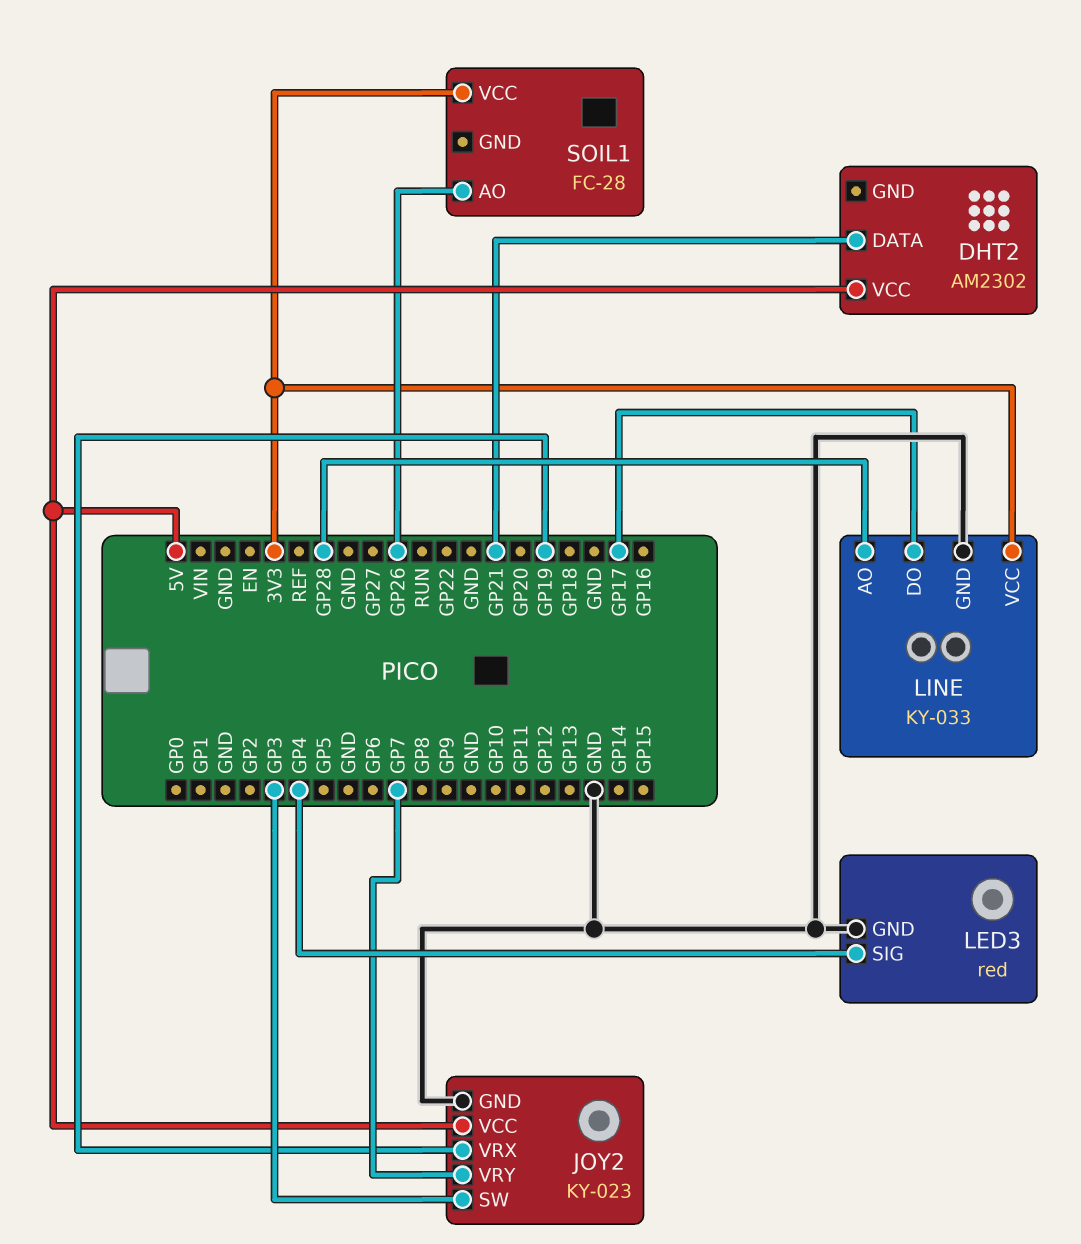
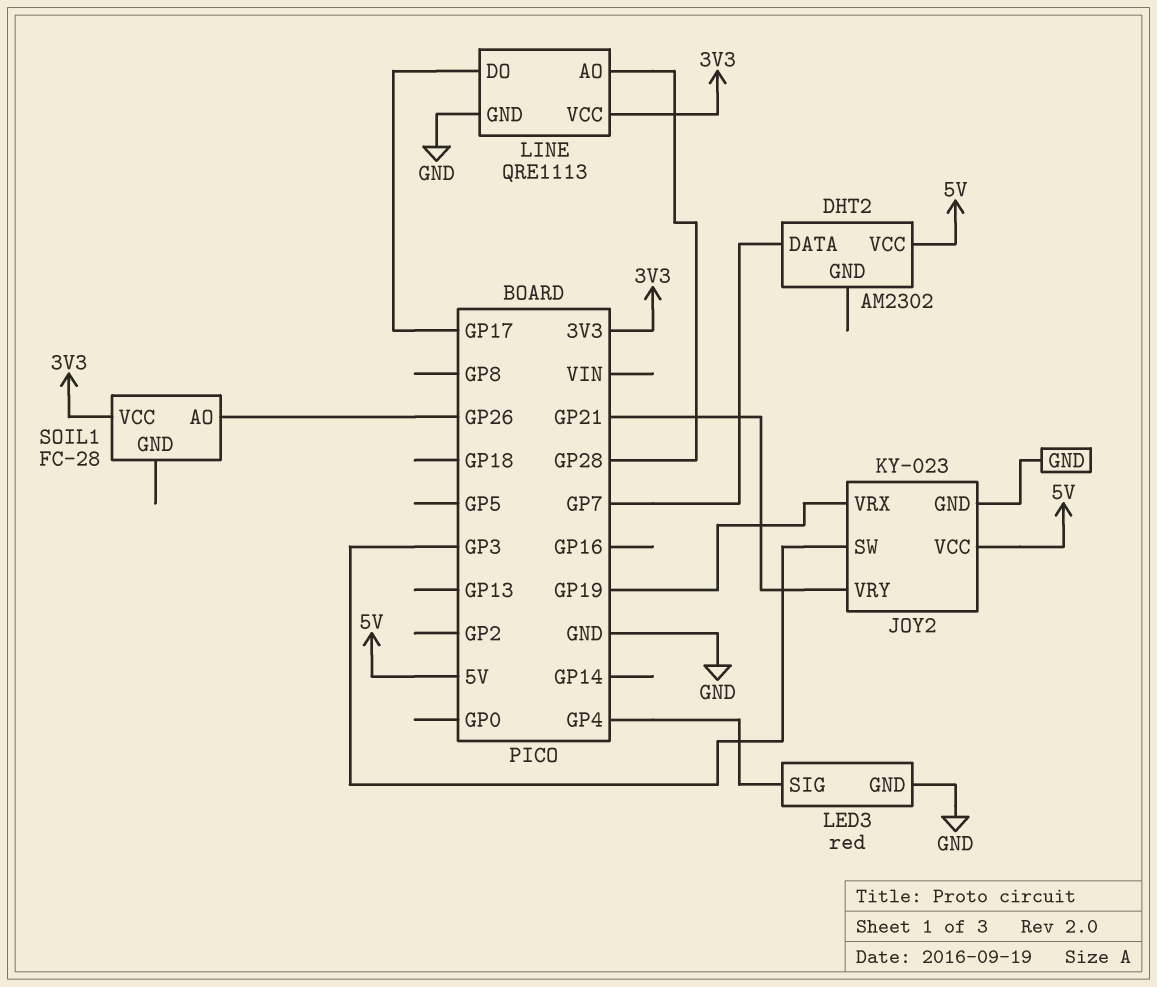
DHT2 pin DATA: GP21 -> GP7
JOY2 pin VRY: GP7 -> GP21
LINE: KY-033 -> QRE1113

